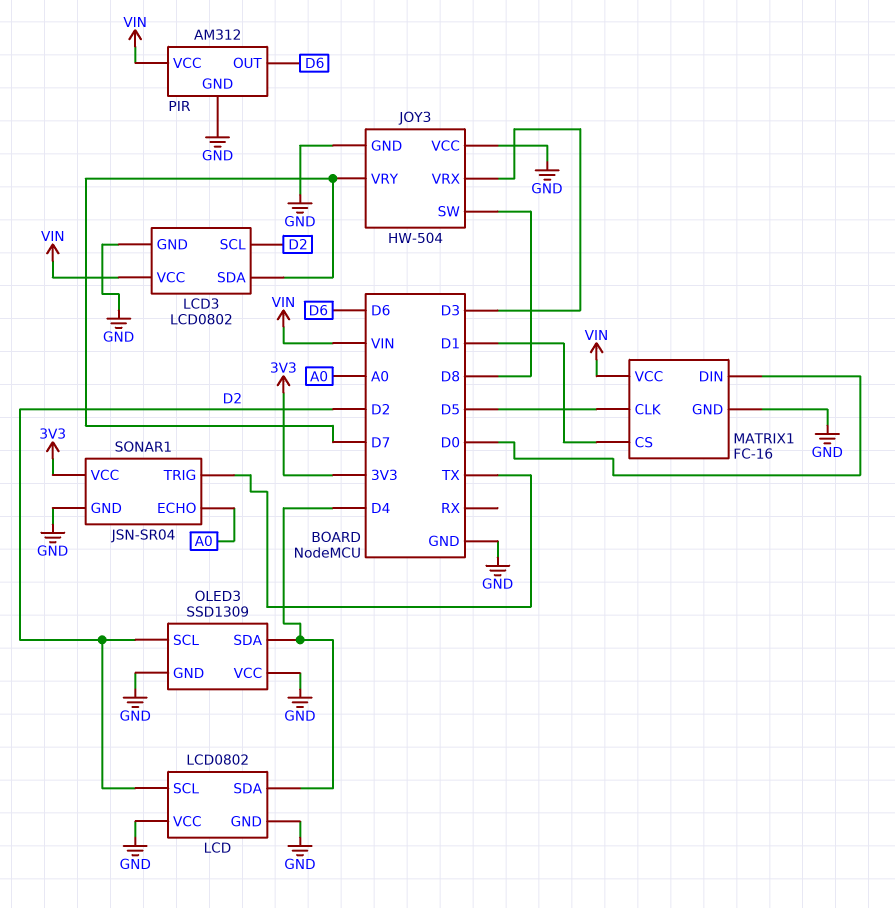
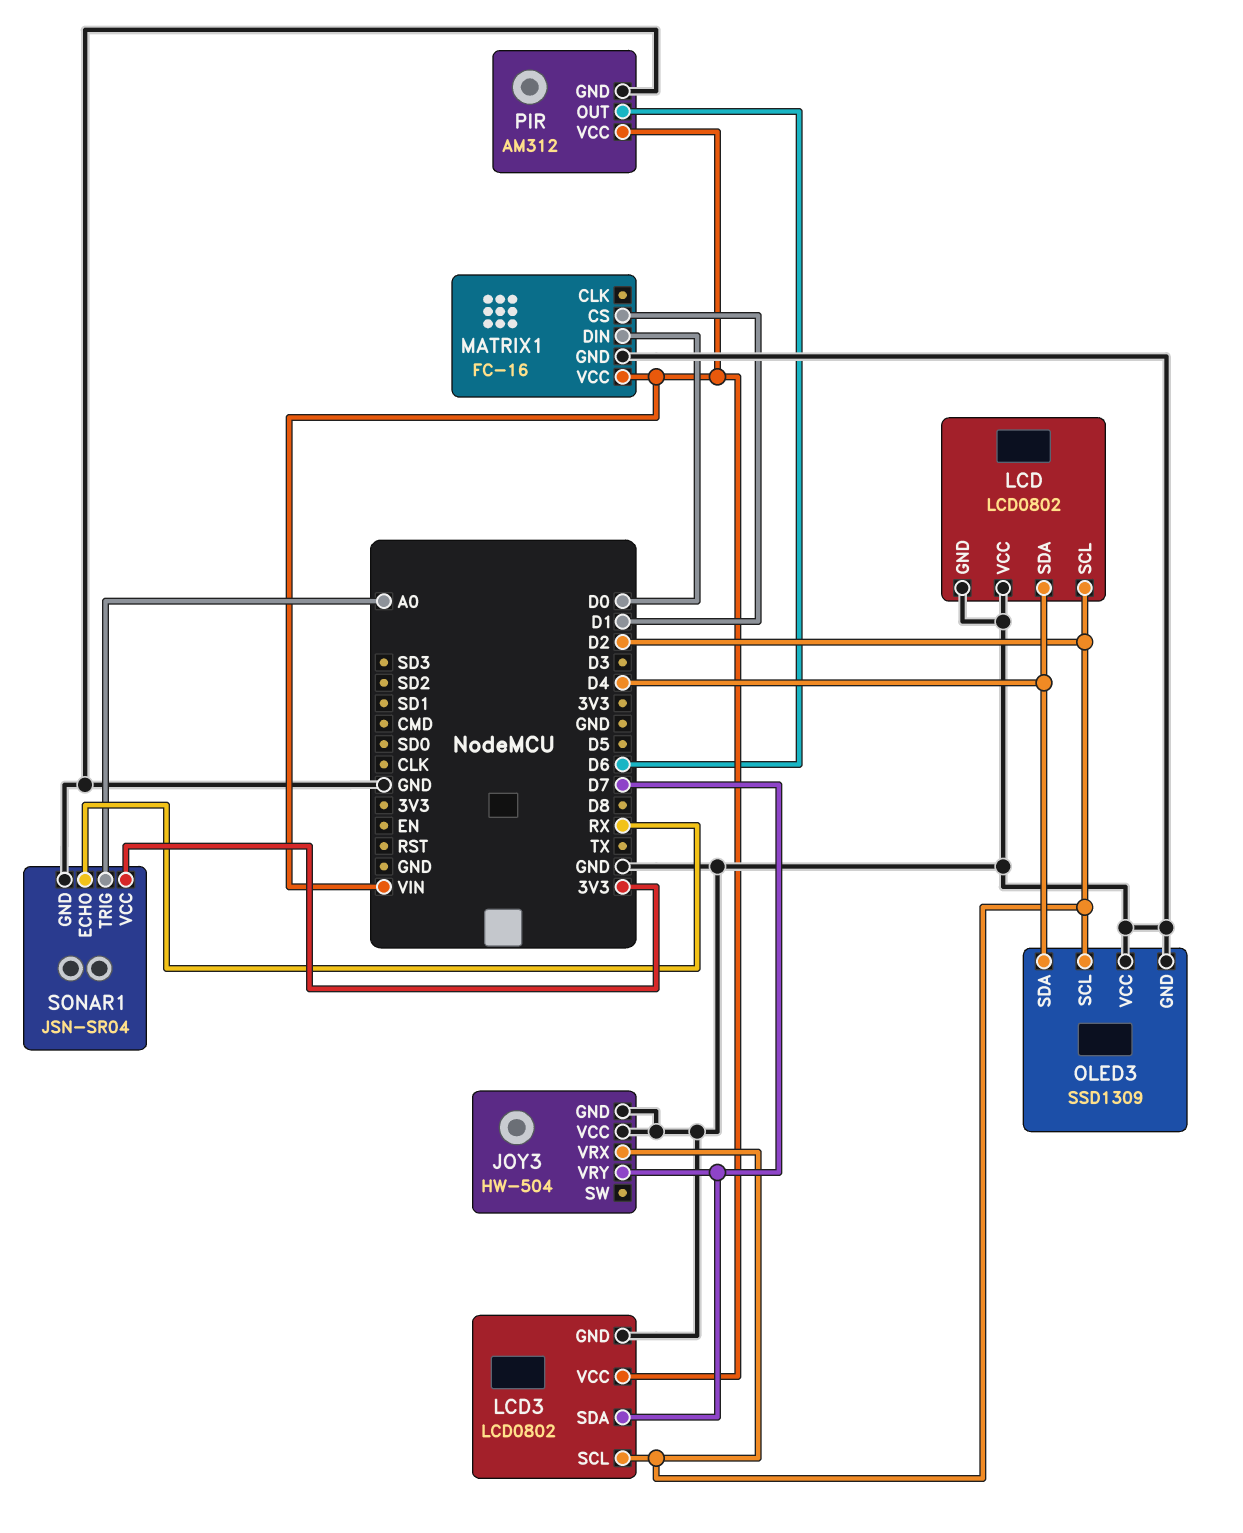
JOY3 pin SW: D8 -> none
JOY3 pin VRX: D3 -> D2
MATRIX1 pin CLK: D5 -> none
SONAR1 pin ECHO: A0 -> RX
SONAR1 pin TRIG: TX -> A0

